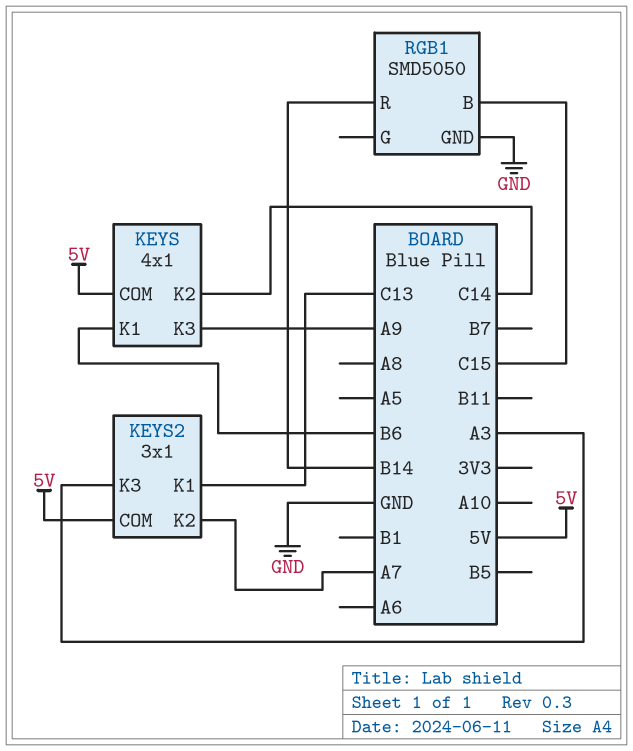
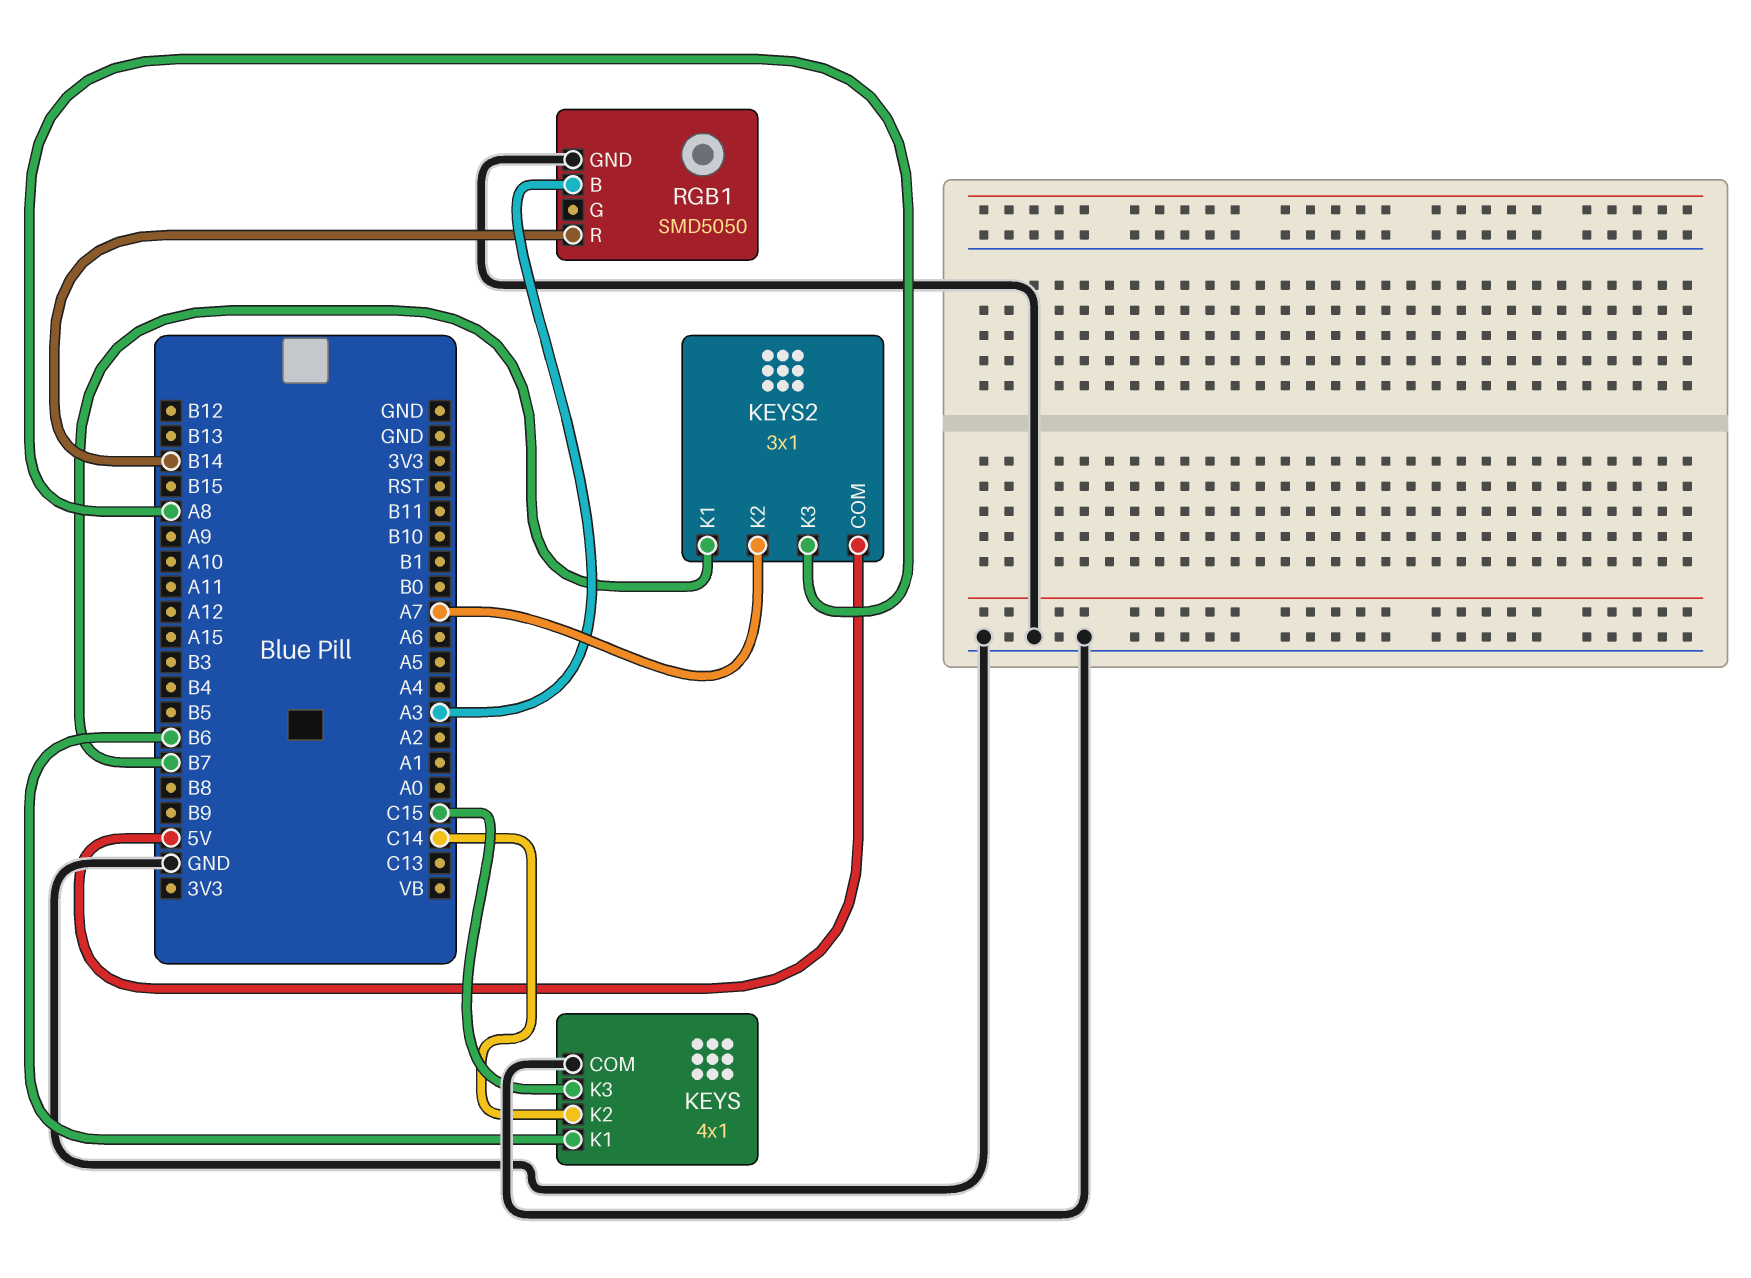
KEYS pin COM: 5V -> GND
KEYS pin K3: A9 -> C15
KEYS2 pin K1: C13 -> B7
KEYS2 pin K3: A3 -> A8
RGB1 pin B: C15 -> A3

